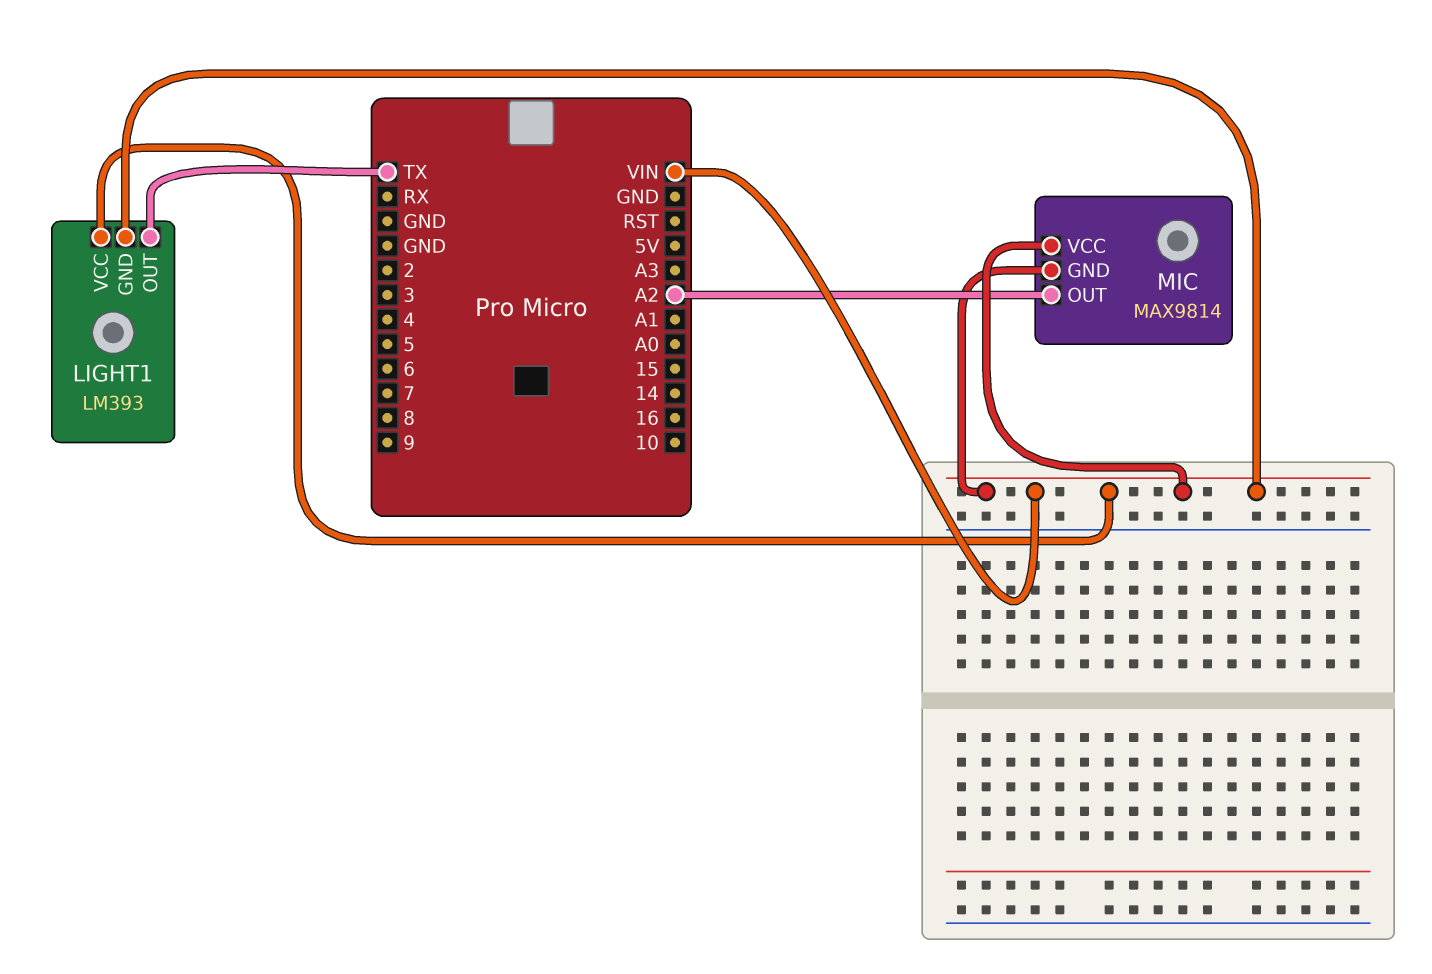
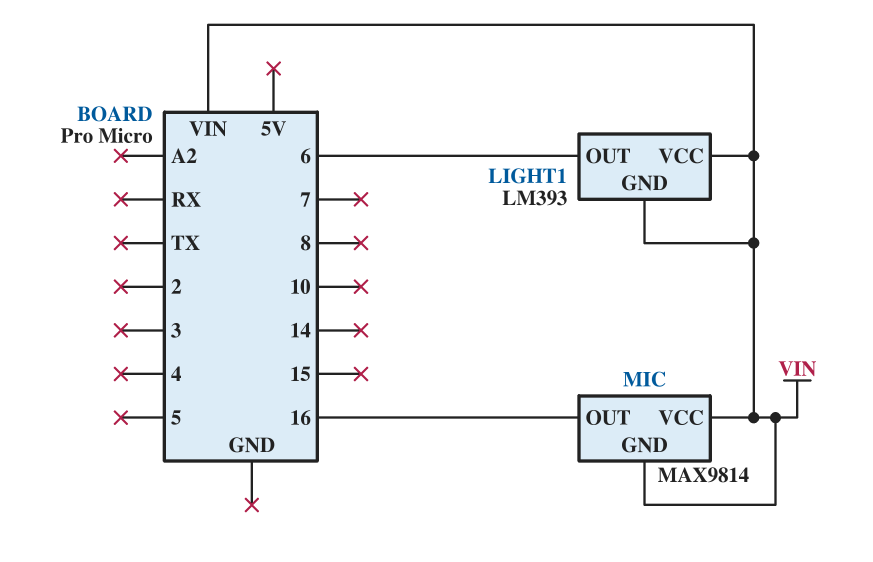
LIGHT1 pin OUT: TX -> 6
MIC pin OUT: A2 -> 16

